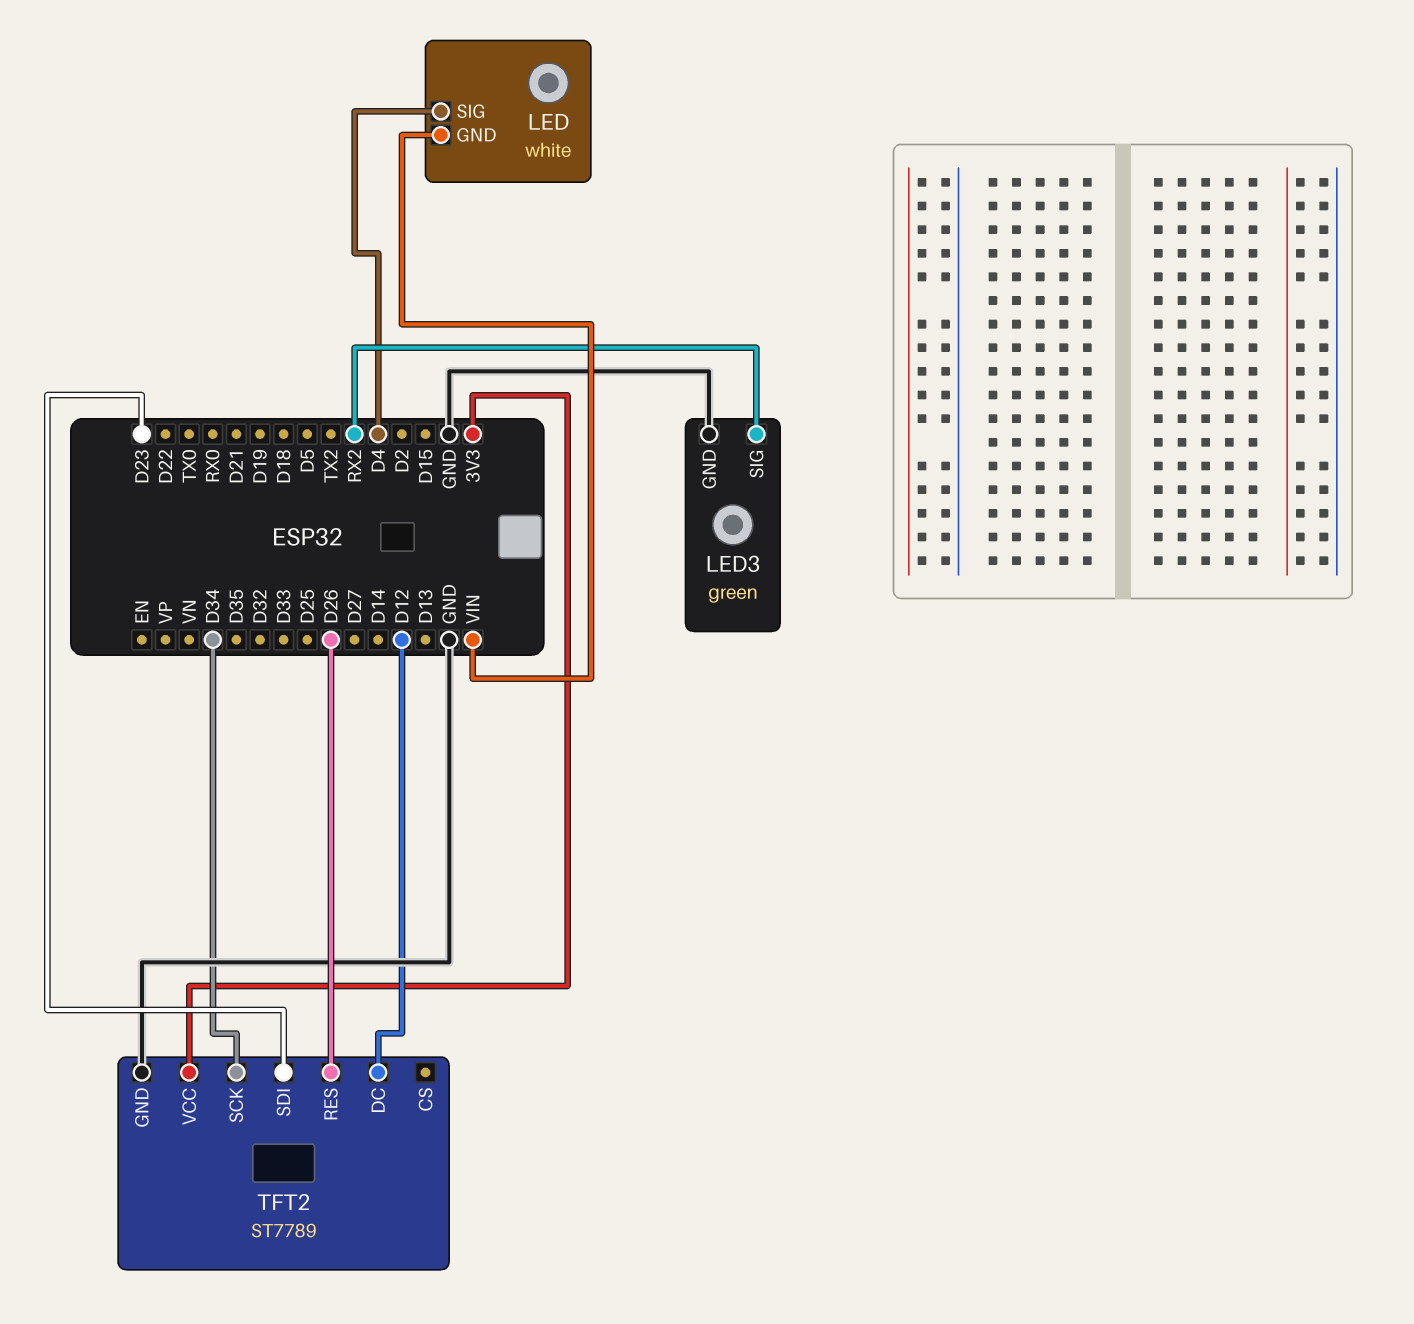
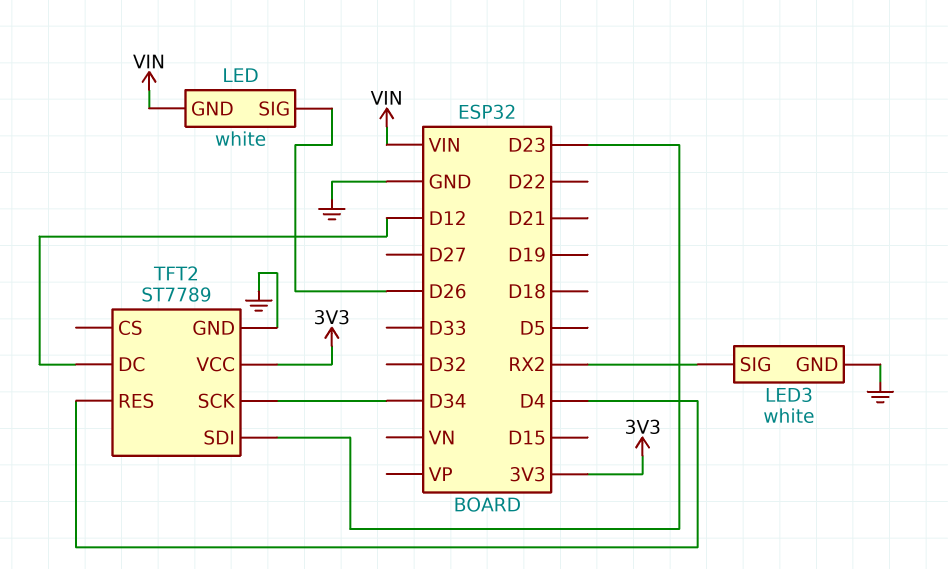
LED pin SIG: D4 -> D26
LED3: green -> white
TFT2 pin RES: D26 -> D4

